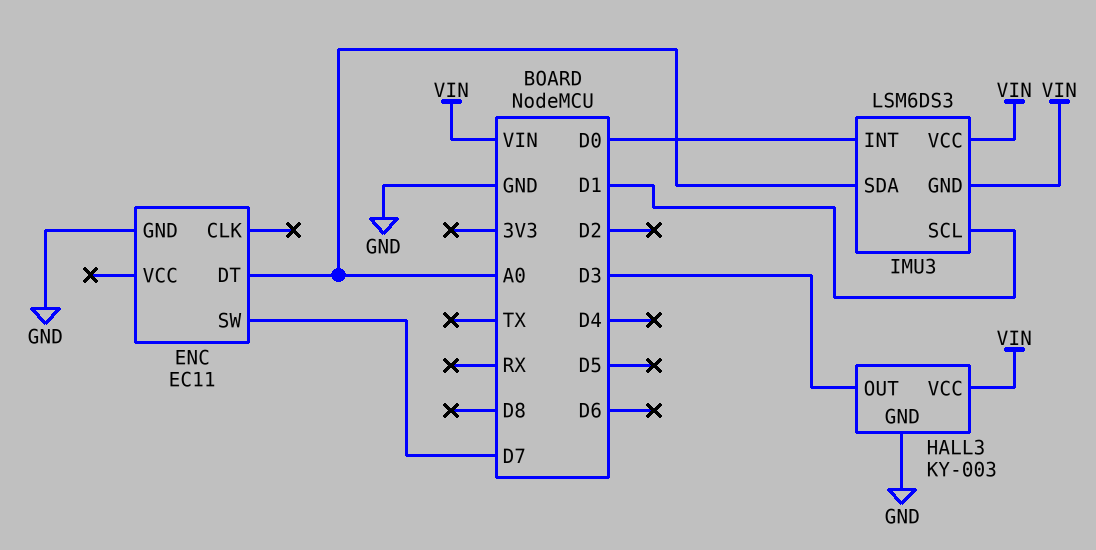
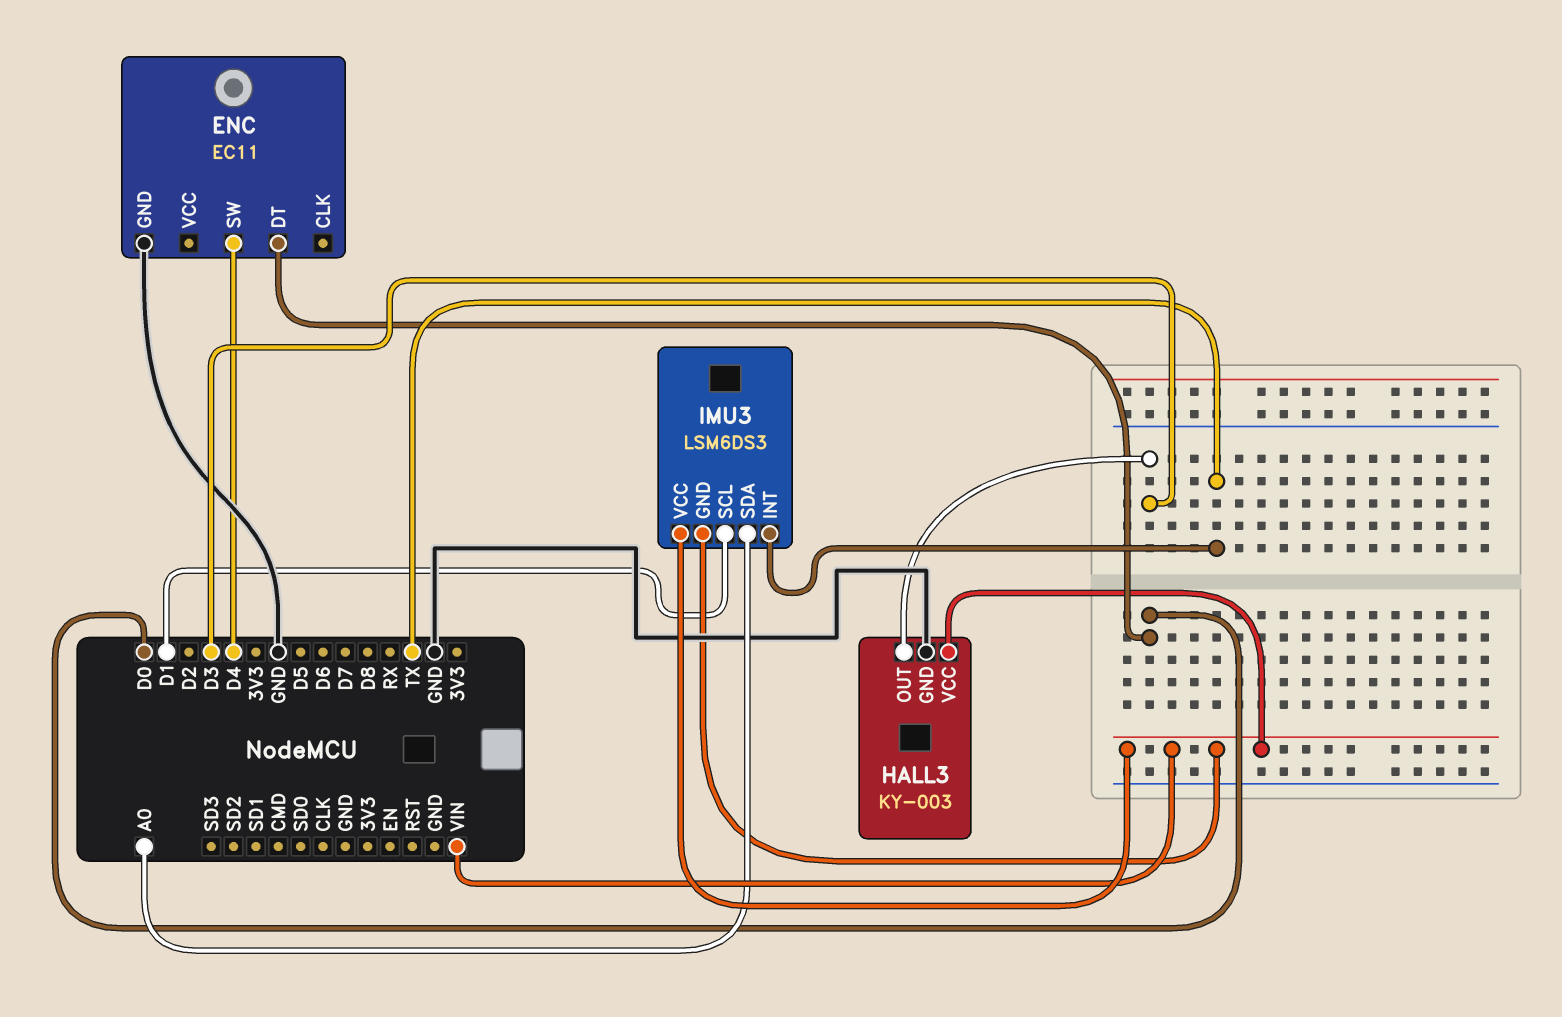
ENC pin DT: A0 -> D0
ENC pin SW: D7 -> D4
IMU3 pin INT: D0 -> TX

